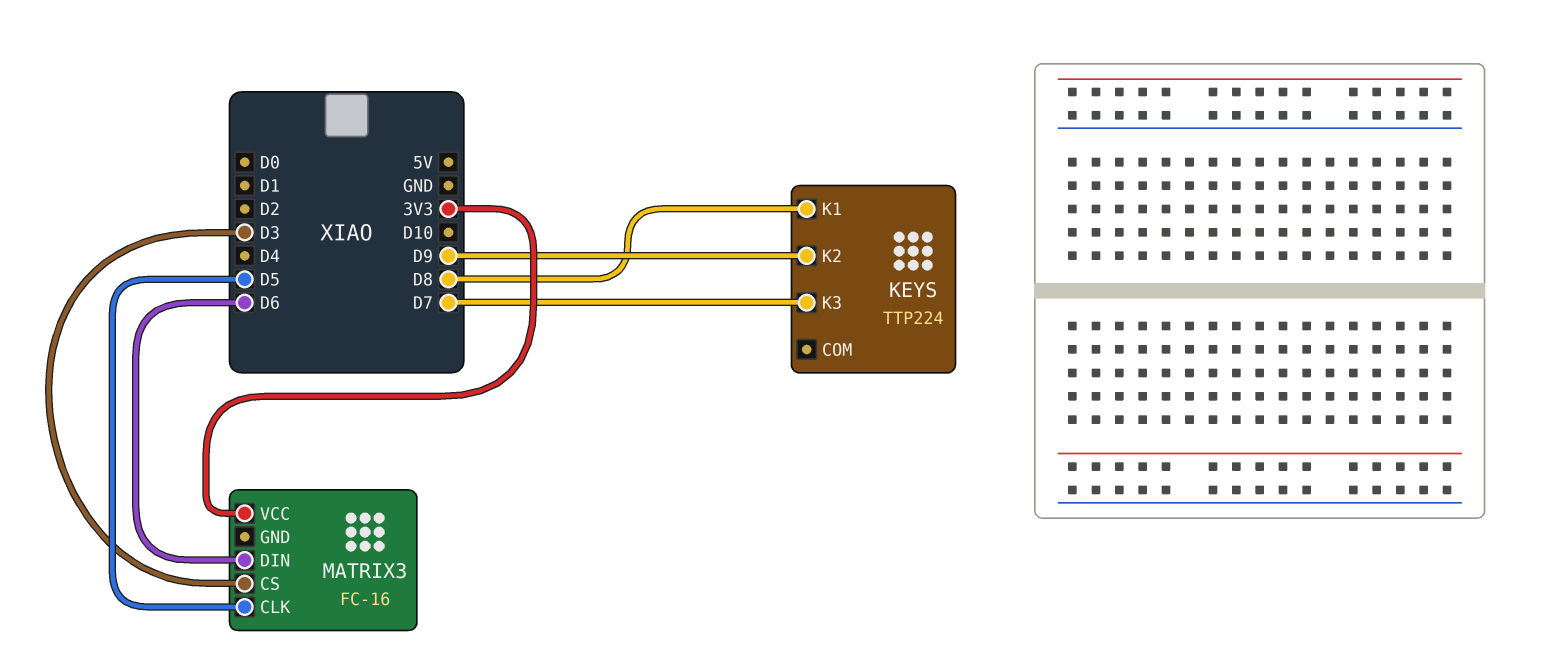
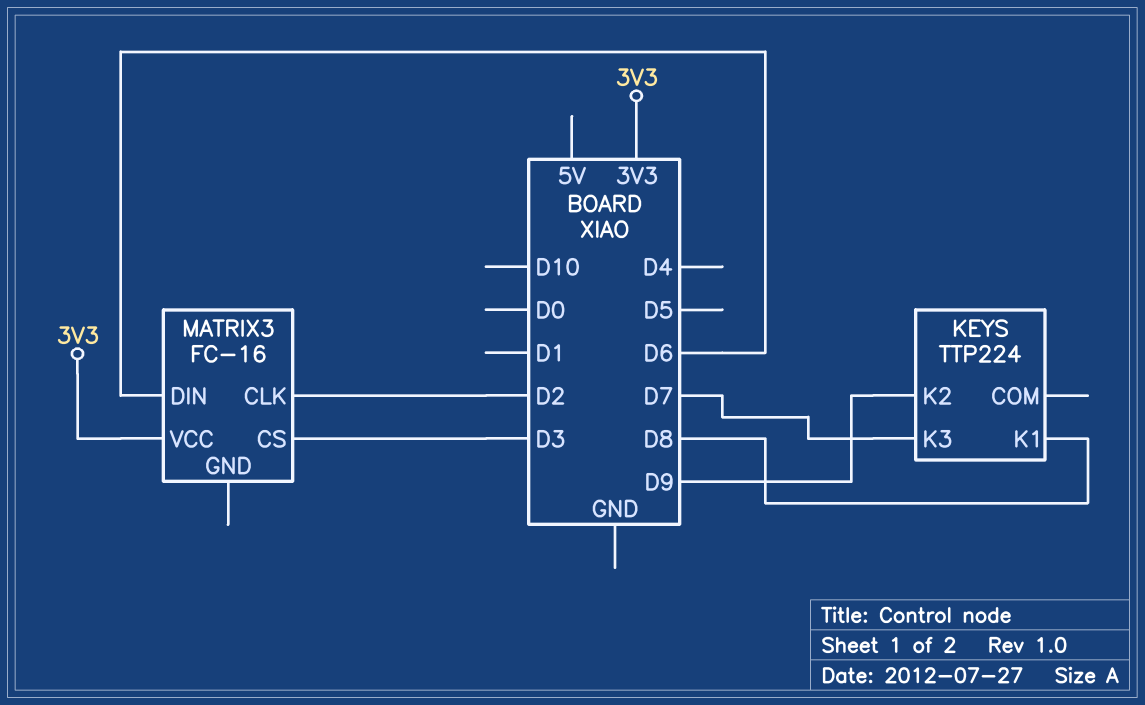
MATRIX3 pin CLK: D5 -> D2

